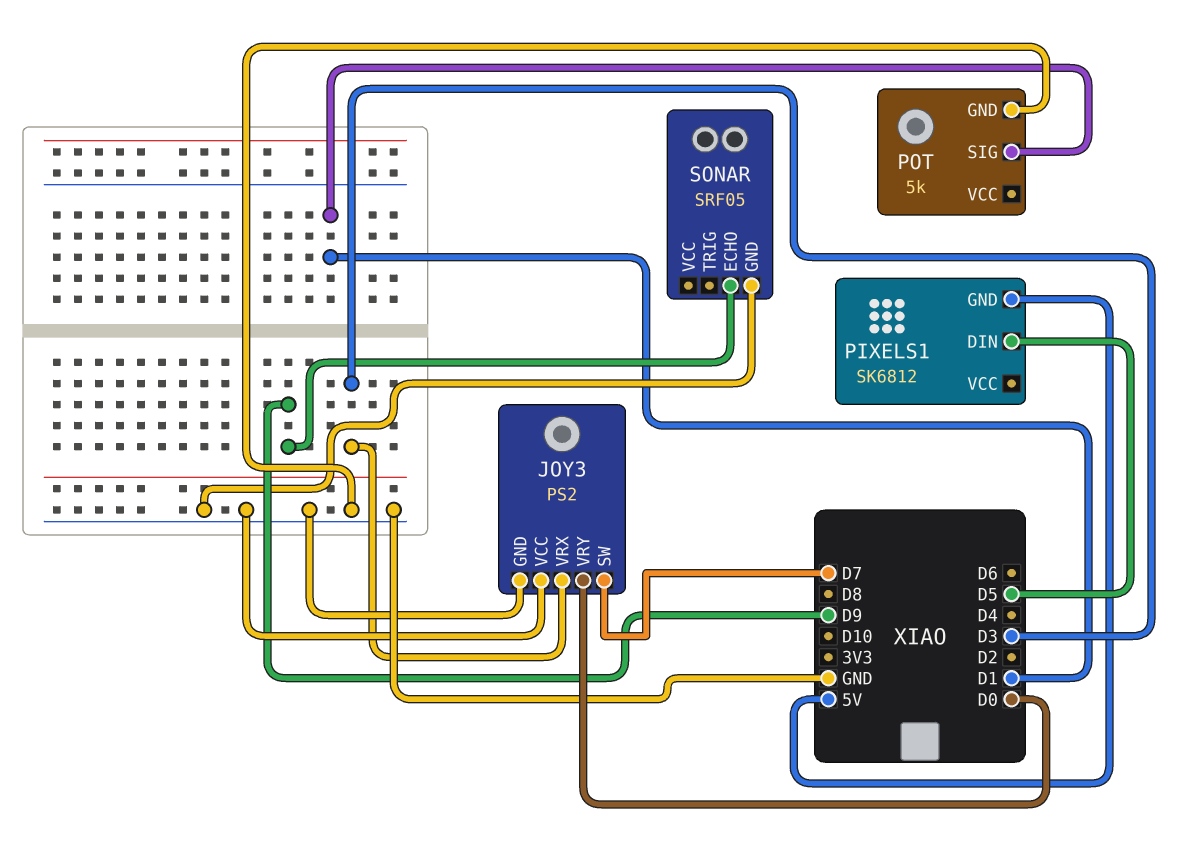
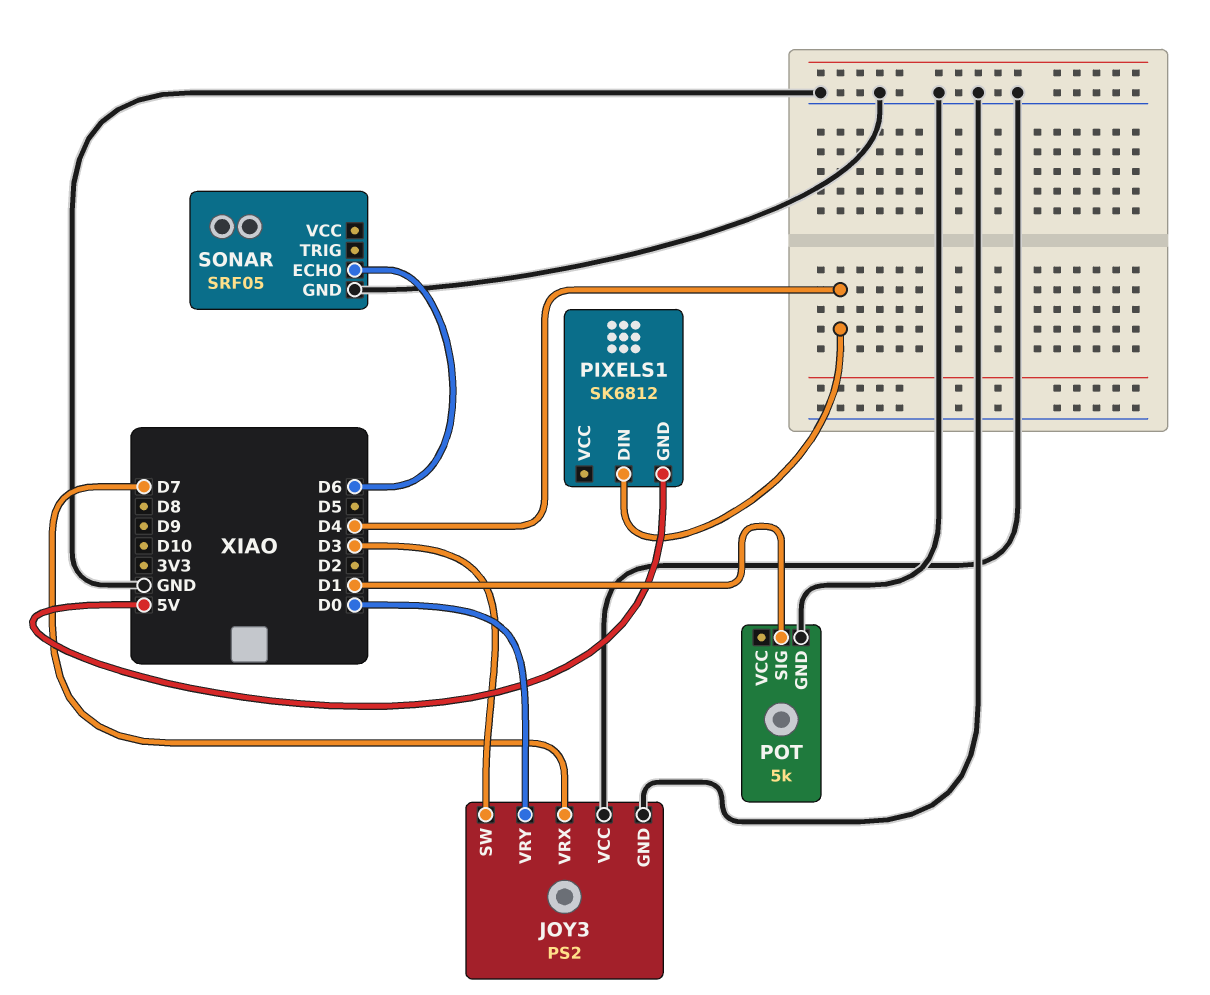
JOY3 pin SW: D7 -> D3
JOY3 pin VRX: D3 -> D7
PIXELS1 pin DIN: D5 -> D4
SONAR pin ECHO: D9 -> D6

